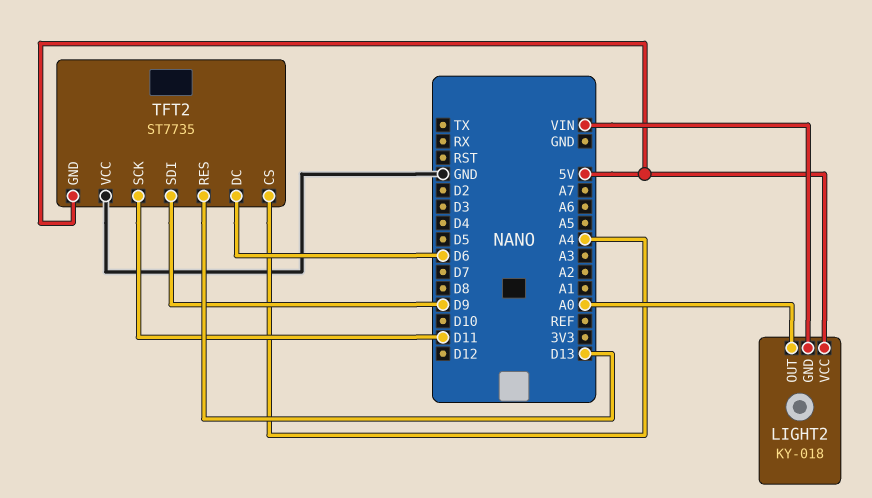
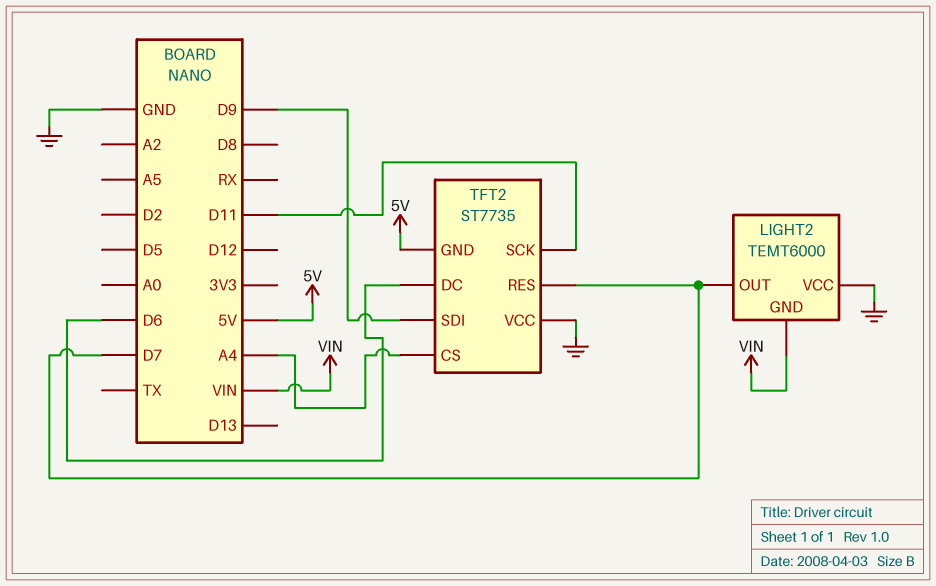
LIGHT2: KY-018 -> TEMT6000
LIGHT2 pin OUT: A0 -> D7
LIGHT2 pin VCC: 5V -> GND
TFT2 pin RES: D13 -> D7

